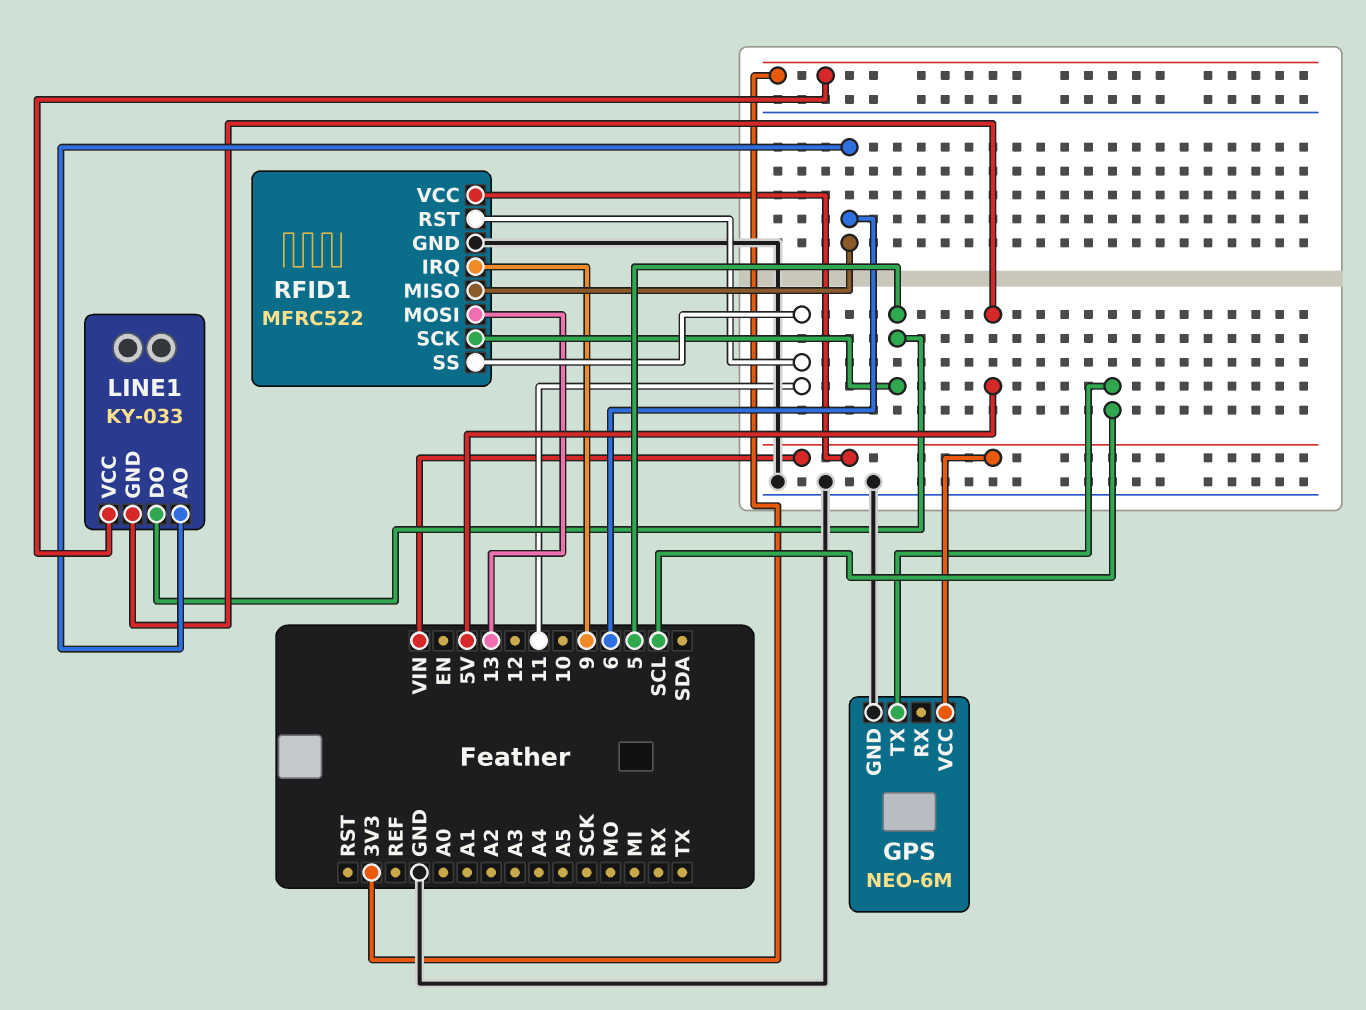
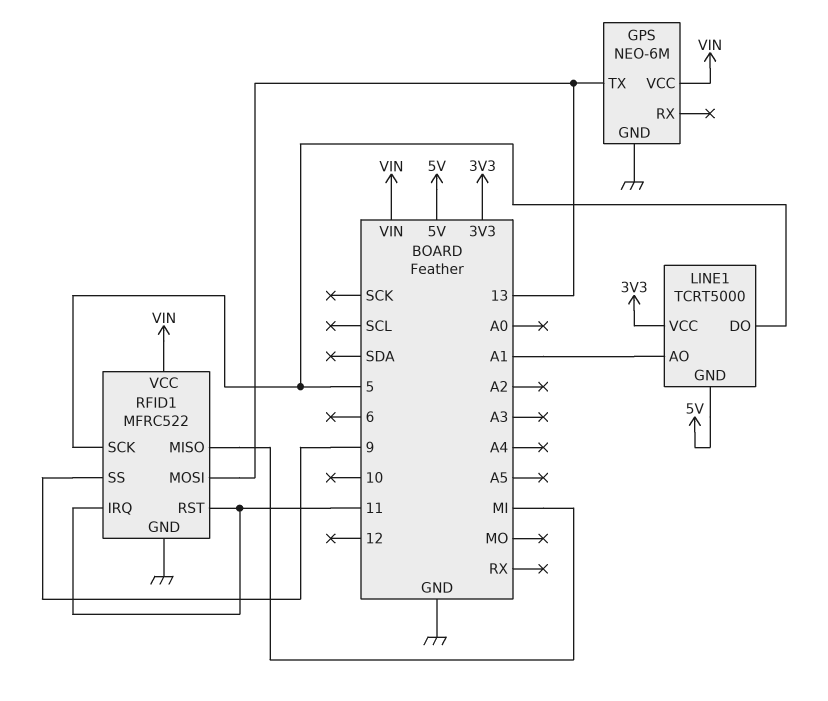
GPS pin TX: SCL -> 13
LINE1: KY-033 -> TCRT5000
LINE1 pin AO: 6 -> A1
RFID1 pin IRQ: 9 -> 11
RFID1 pin MISO: 6 -> MI
RFID1 pin SS: 11 -> 9

